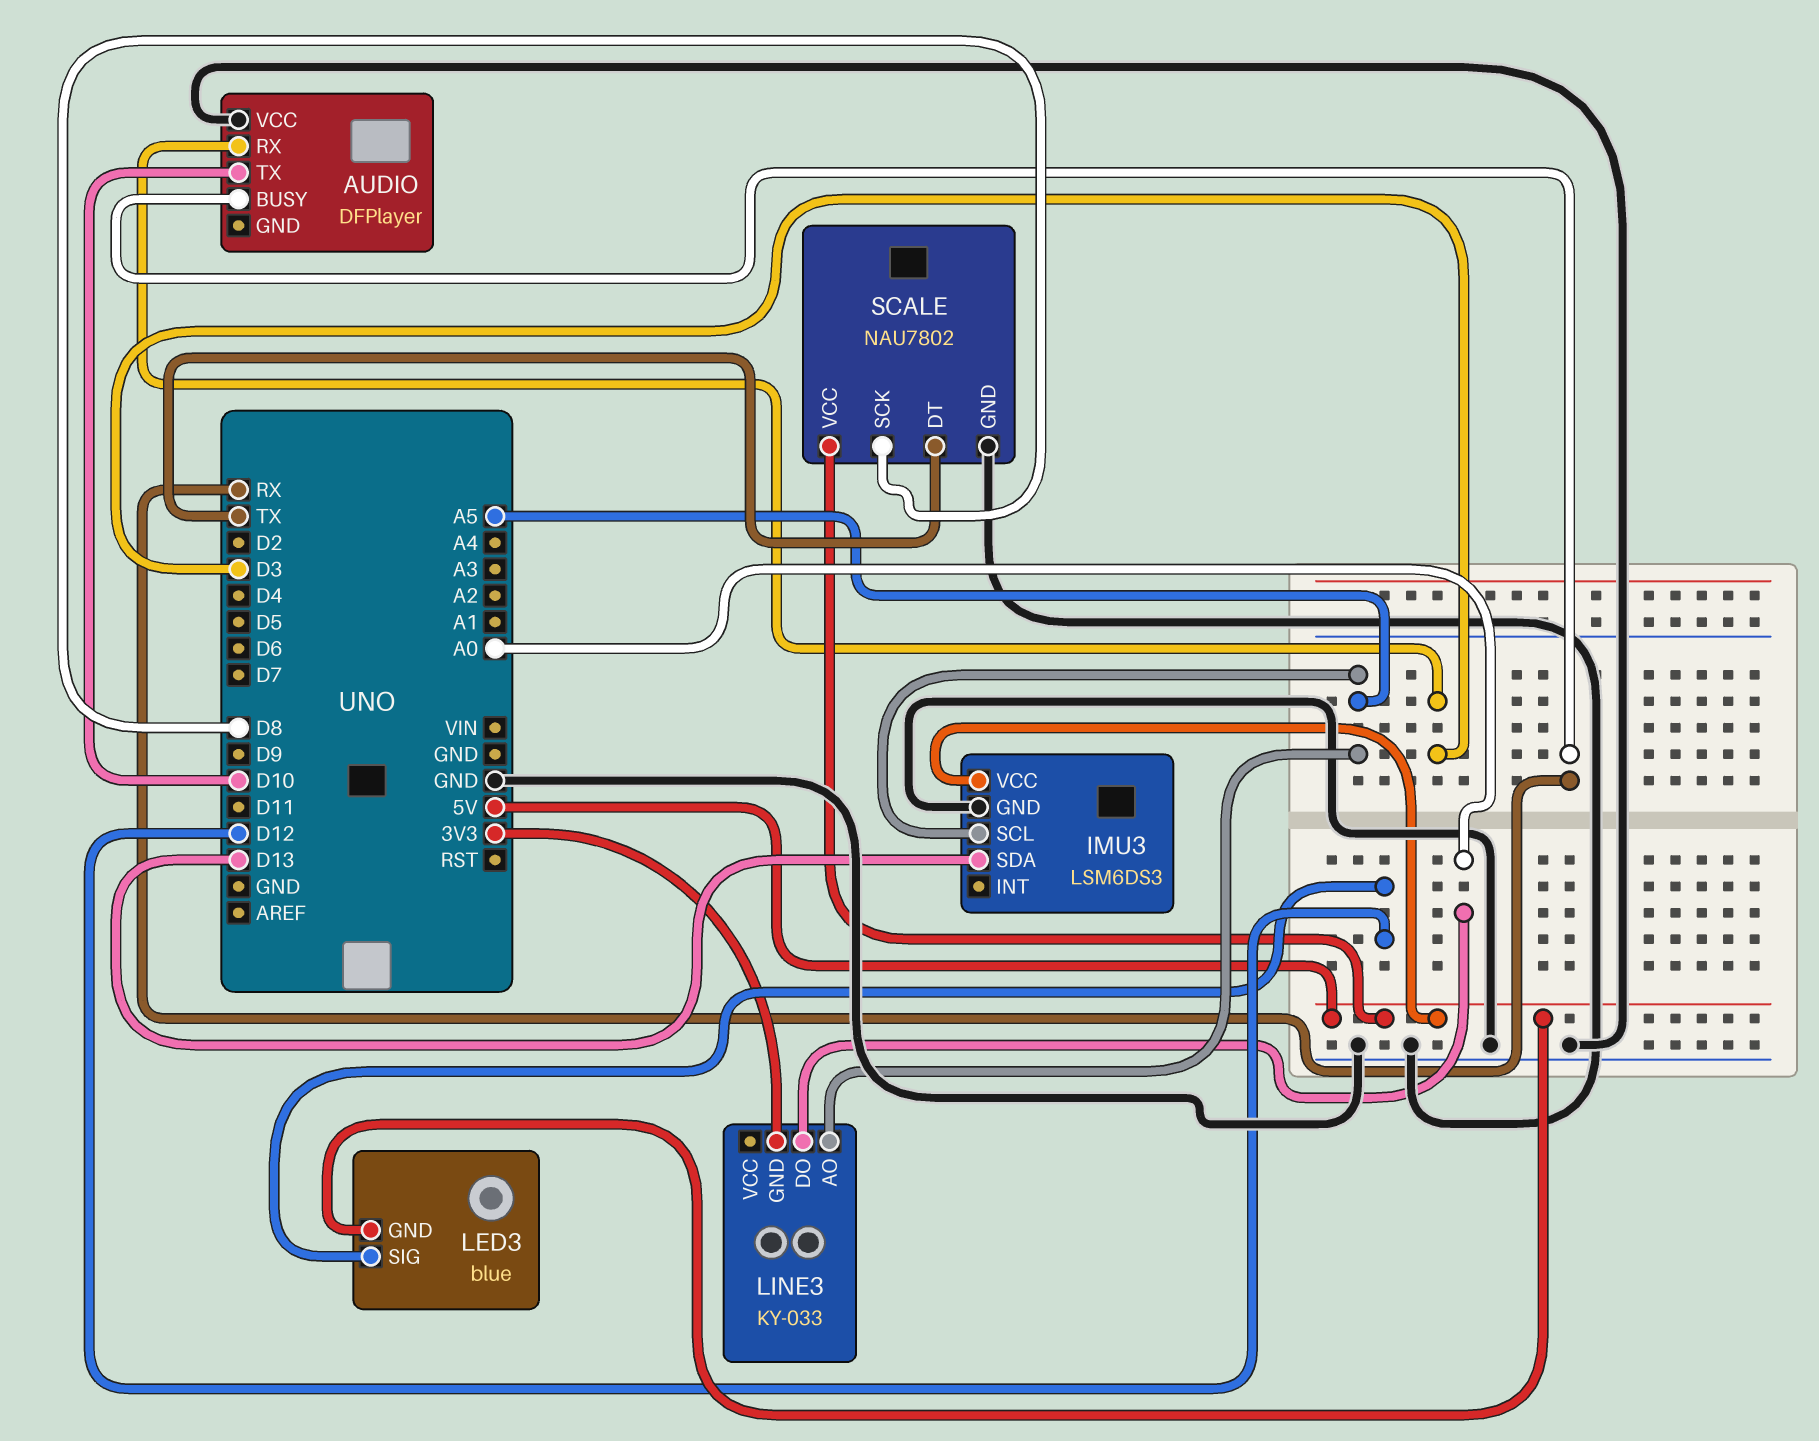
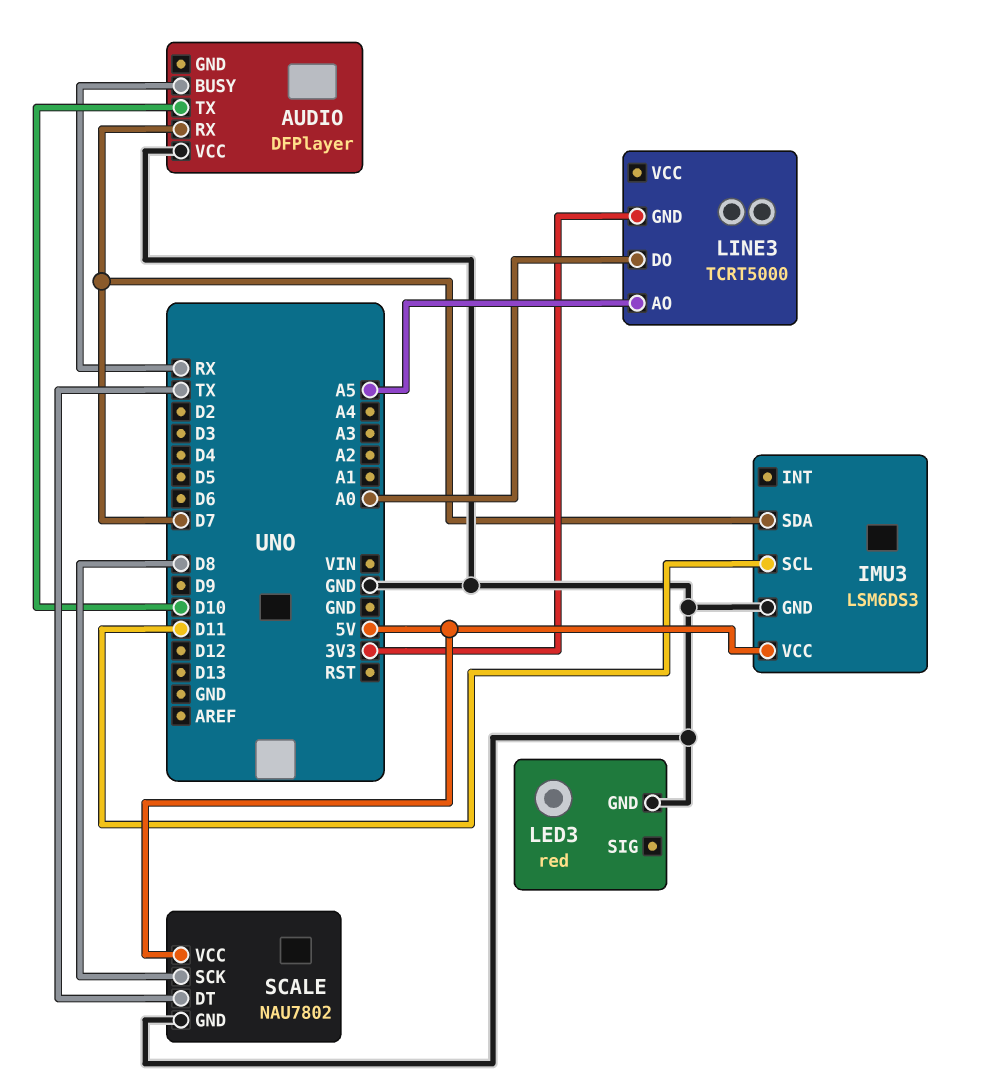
AUDIO pin RX: D3 -> D7
IMU3 pin SCL: A5 -> D11
IMU3 pin SDA: D13 -> D7
LED3: blue -> red
LED3 pin GND: 5V -> GND
LED3 pin SIG: D12 -> none
LINE3: KY-033 -> TCRT5000

